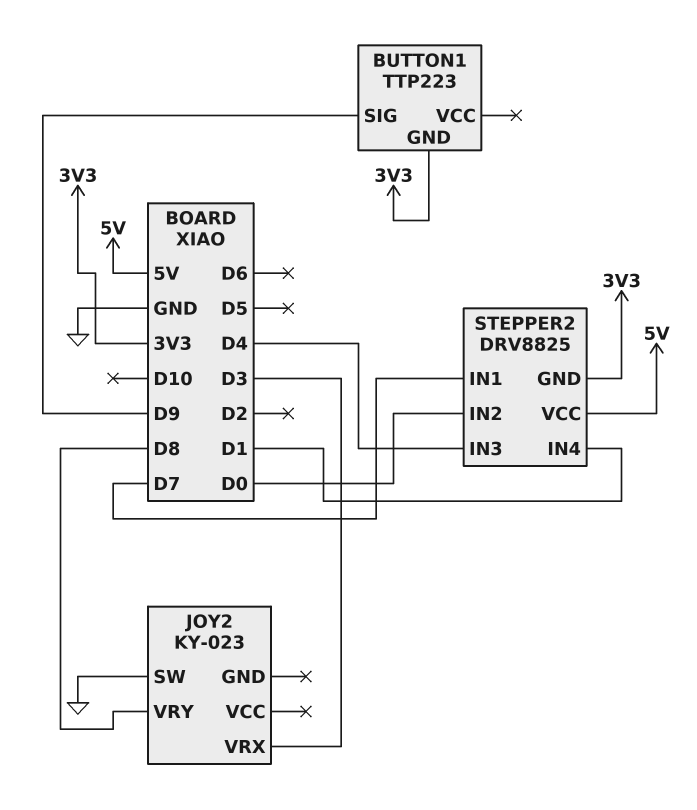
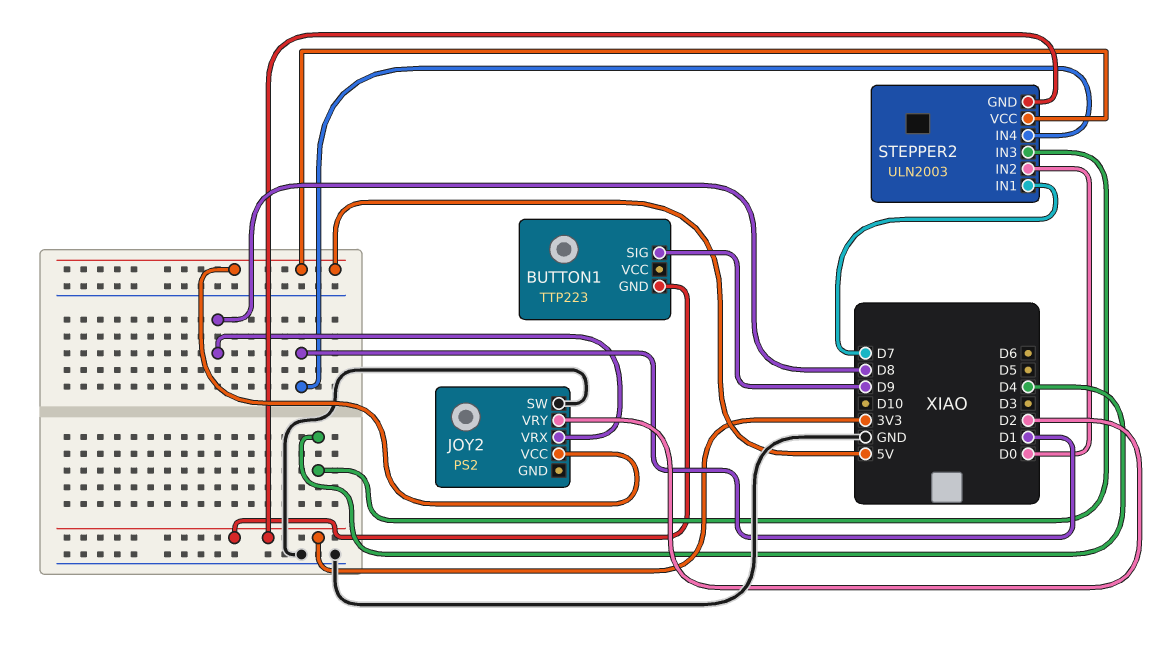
JOY2: KY-023 -> PS2
JOY2 pin VCC: none -> 5V
JOY2 pin VRX: D3 -> D8
JOY2 pin VRY: D8 -> D2
STEPPER2: DRV8825 -> ULN2003

